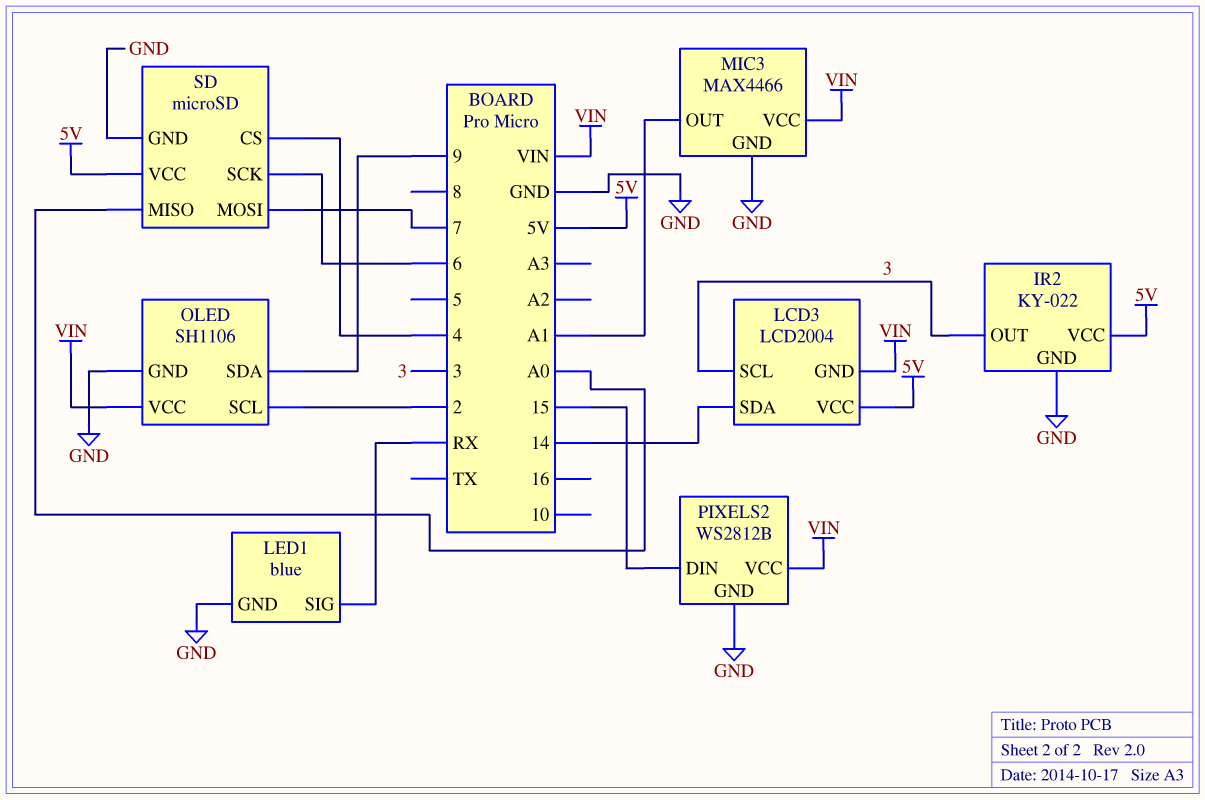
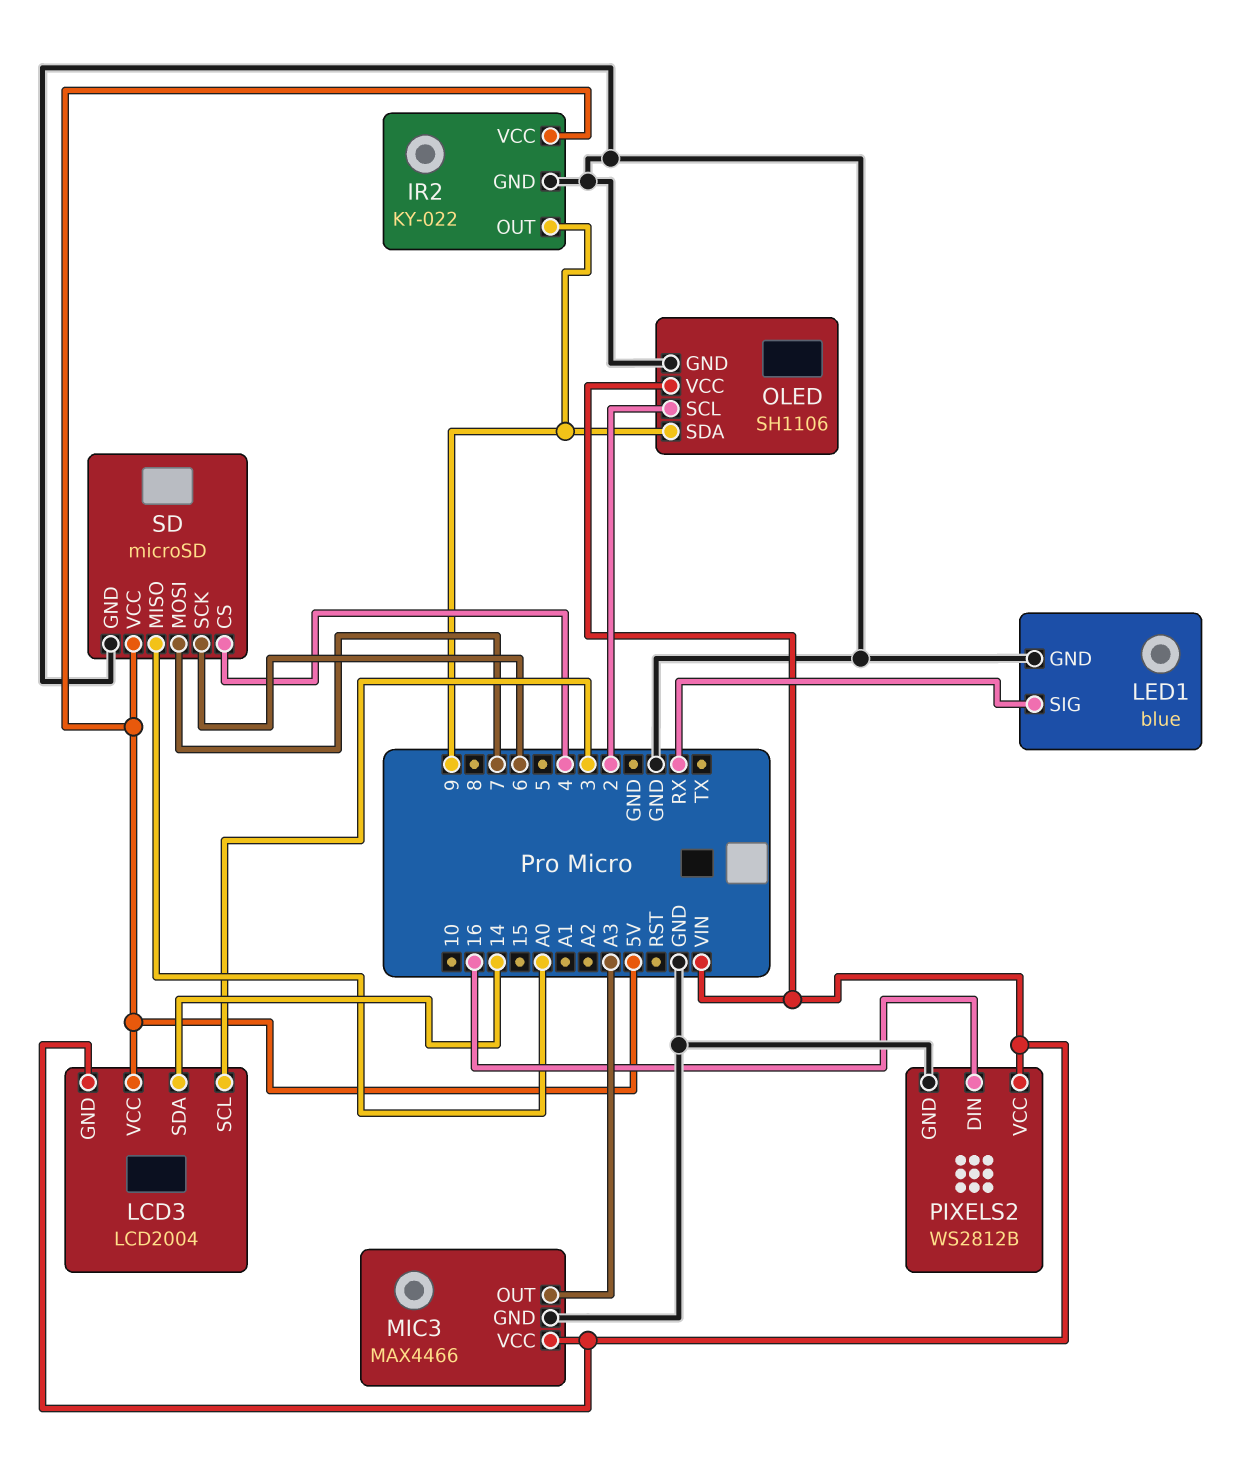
IR2 pin OUT: 3 -> 9
MIC3 pin OUT: A1 -> A3
PIXELS2 pin DIN: 15 -> 16

